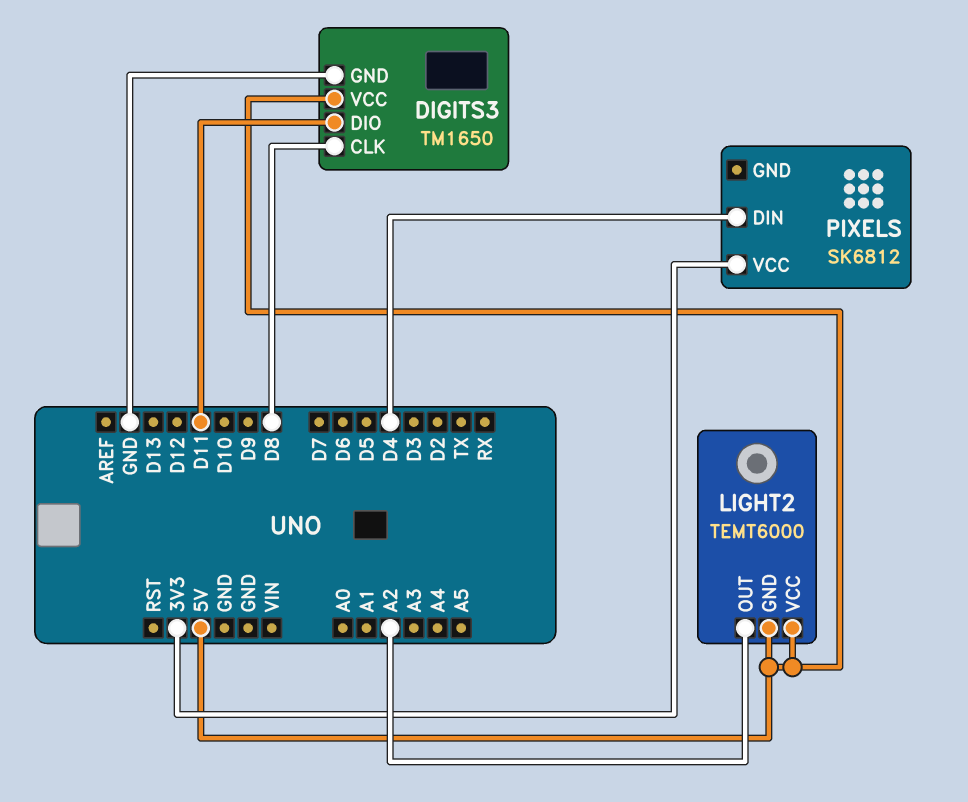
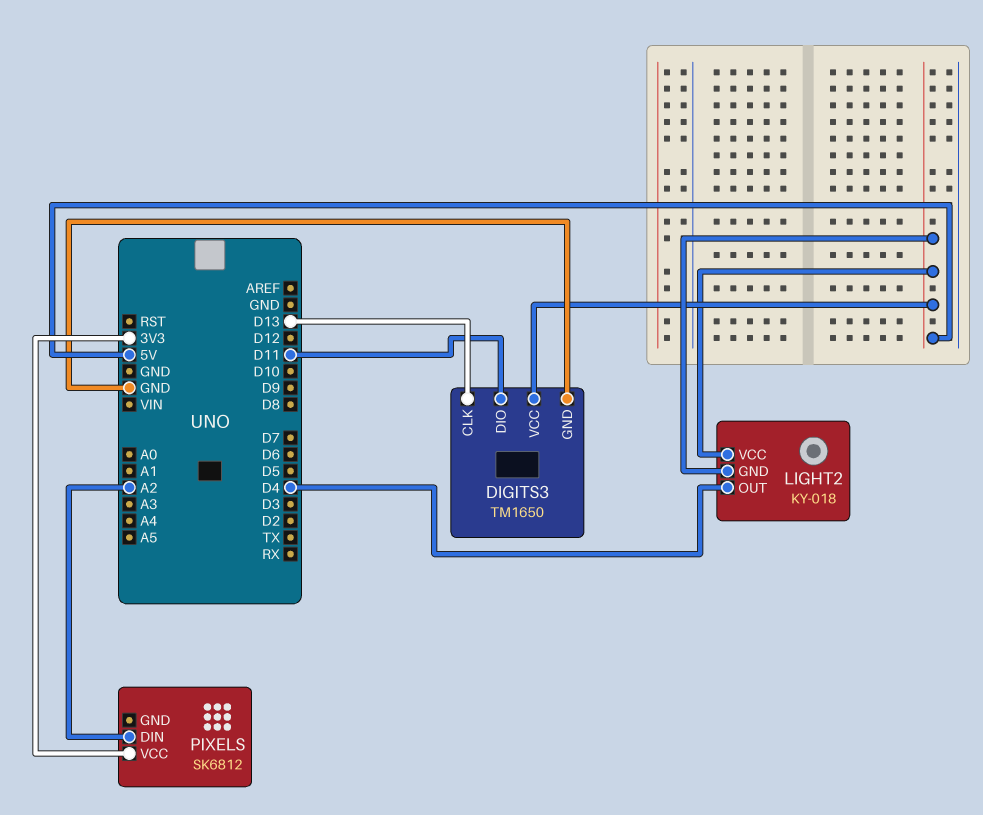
DIGITS3 pin CLK: D8 -> D13
LIGHT2: TEMT6000 -> KY-018
LIGHT2 pin OUT: A2 -> D4
PIXELS pin DIN: D4 -> A2

